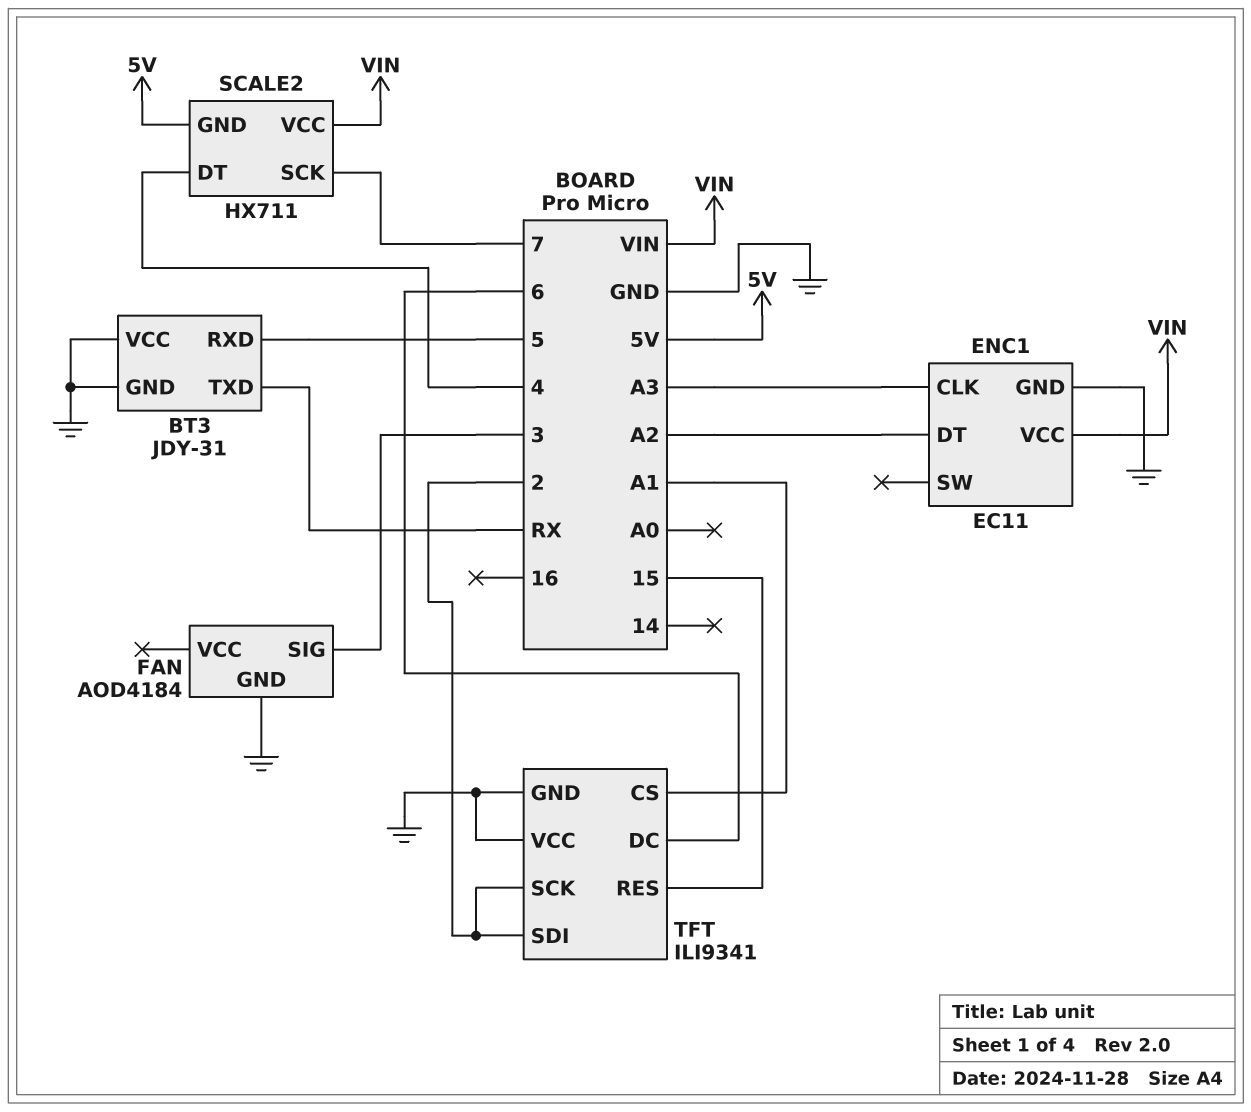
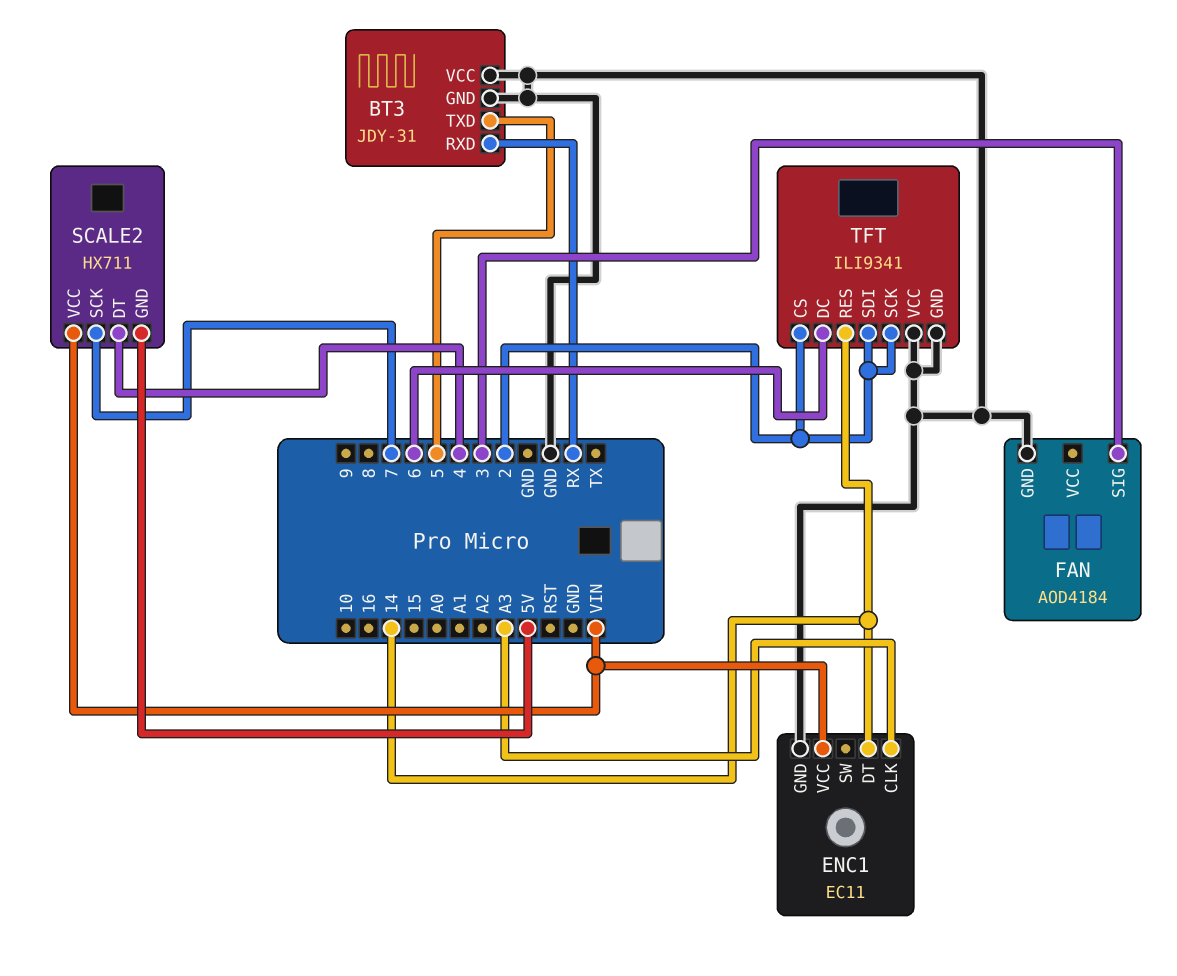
BT3 pin RXD: 5 -> RX
BT3 pin TXD: RX -> 5
ENC1 pin DT: A2 -> 14
TFT pin CS: A1 -> 2
TFT pin RES: 15 -> 14

